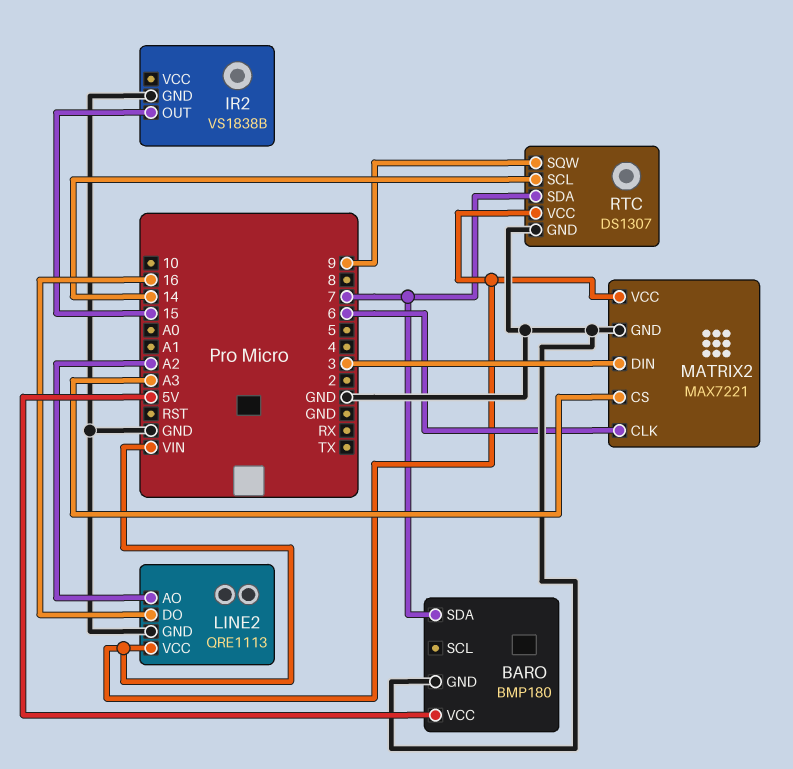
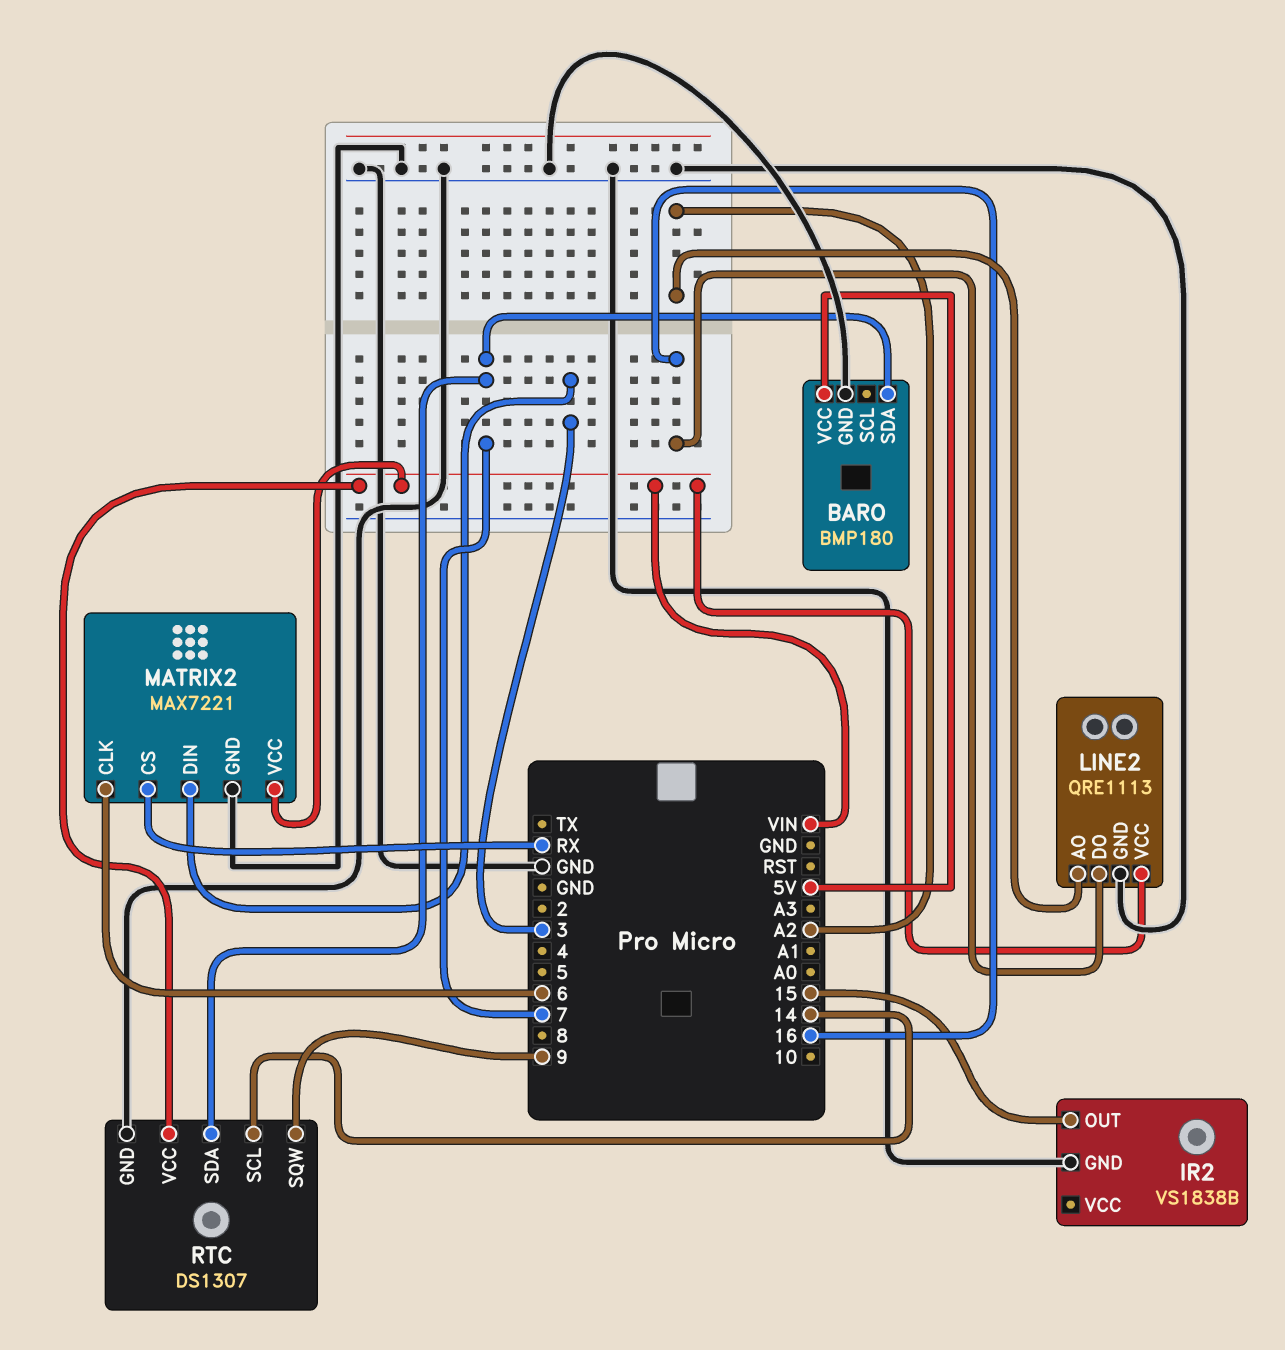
MATRIX2 pin CS: A3 -> RX

